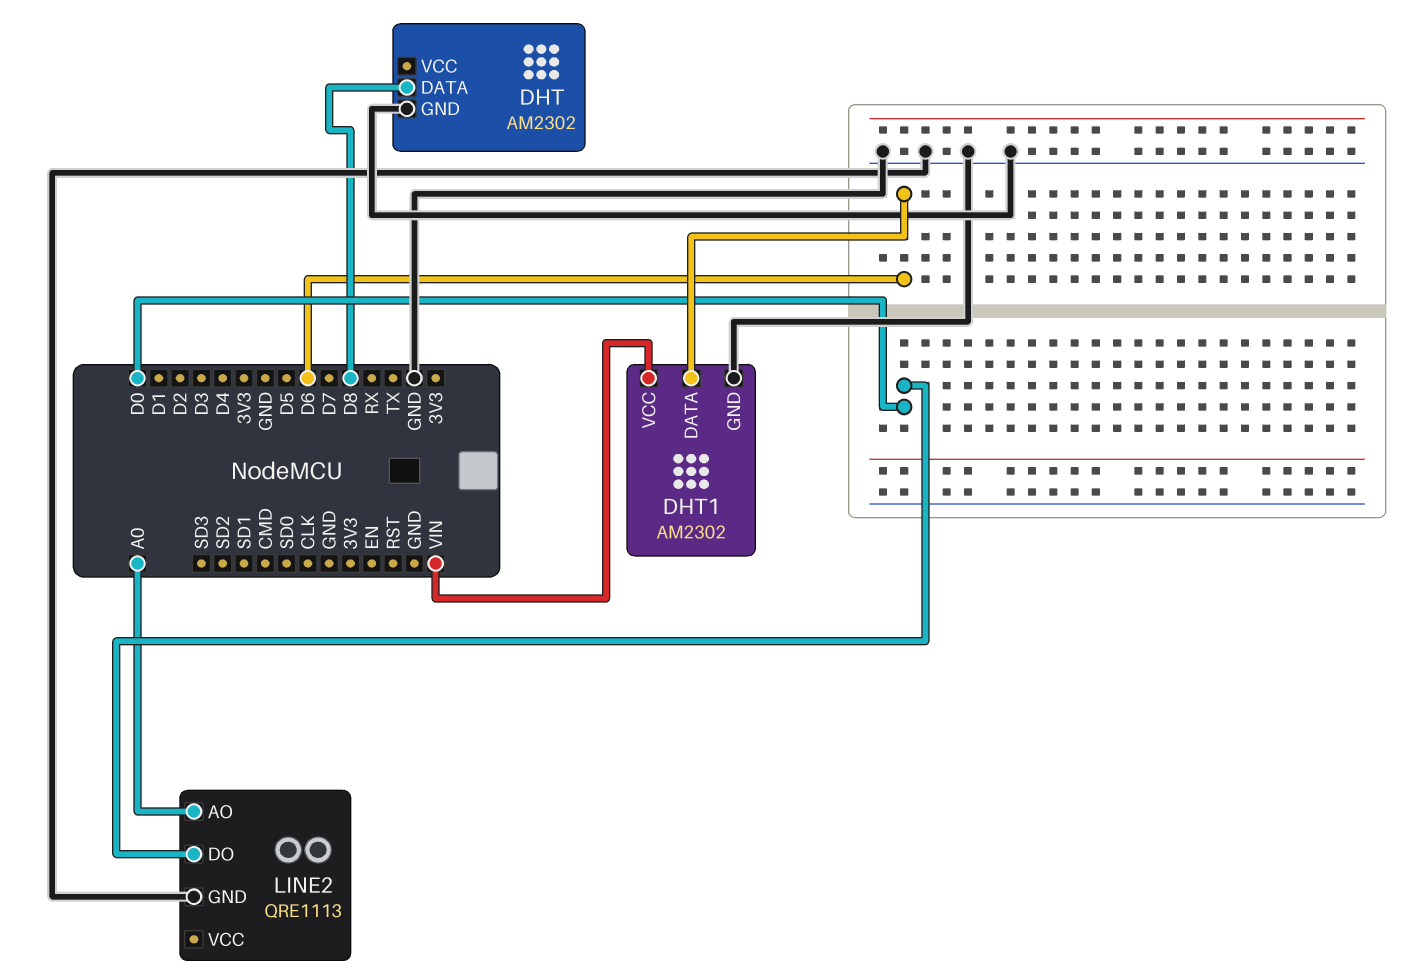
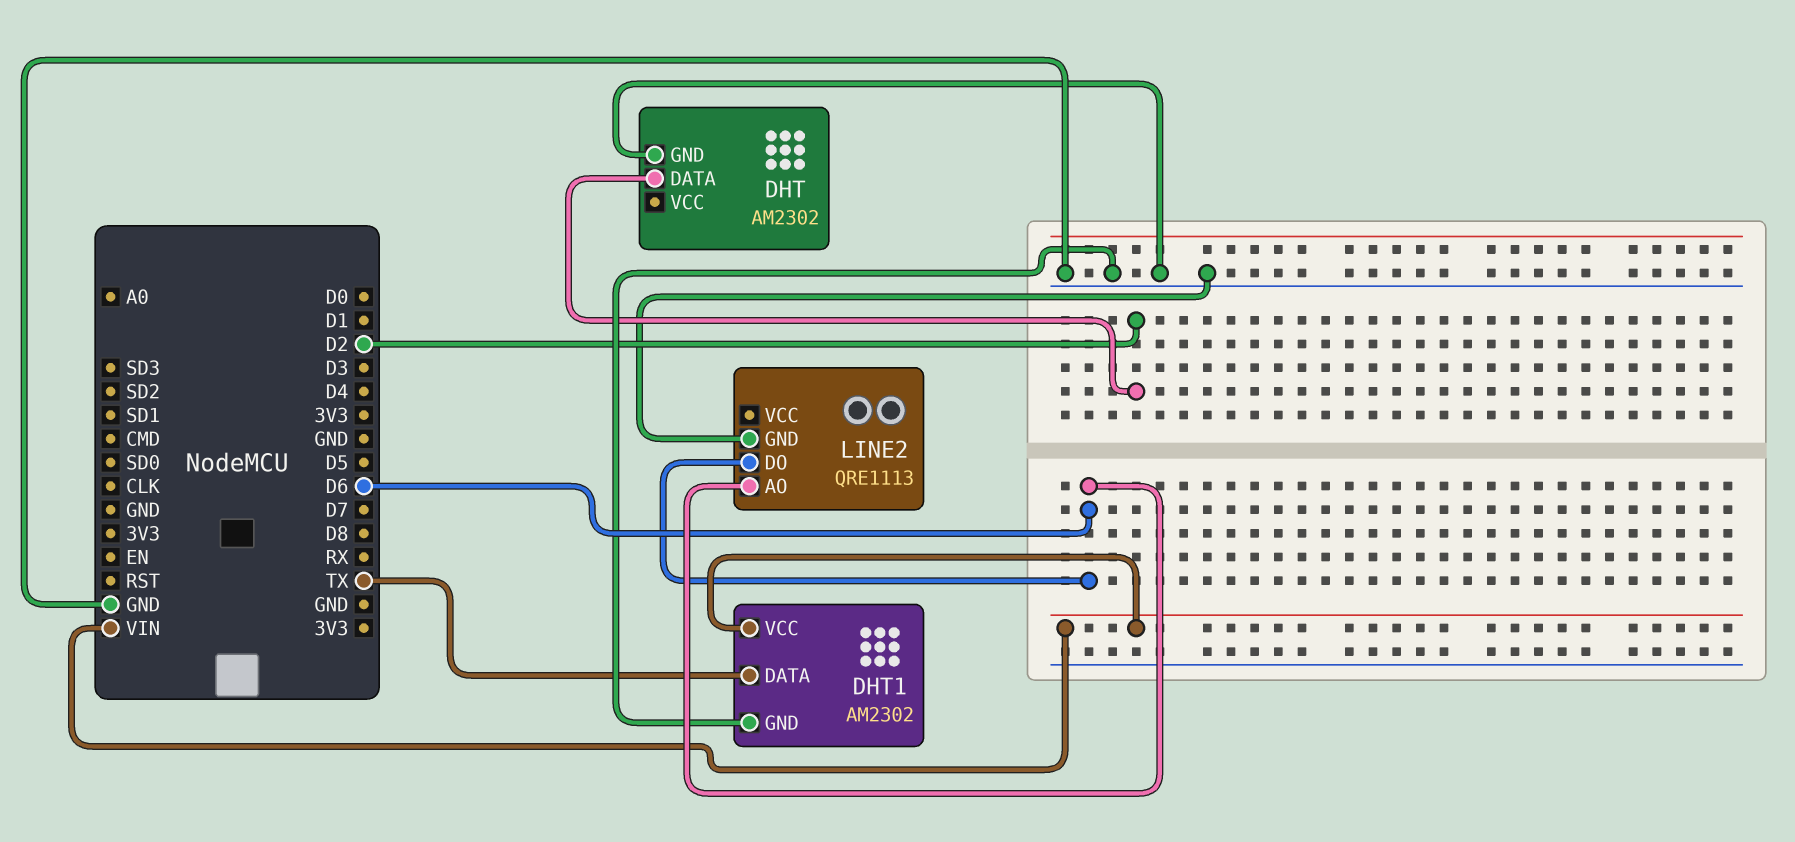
DHT pin DATA: D8 -> D2
DHT1 pin DATA: D6 -> TX
LINE2 pin AO: A0 -> D6
LINE2 pin DO: D0 -> D6

